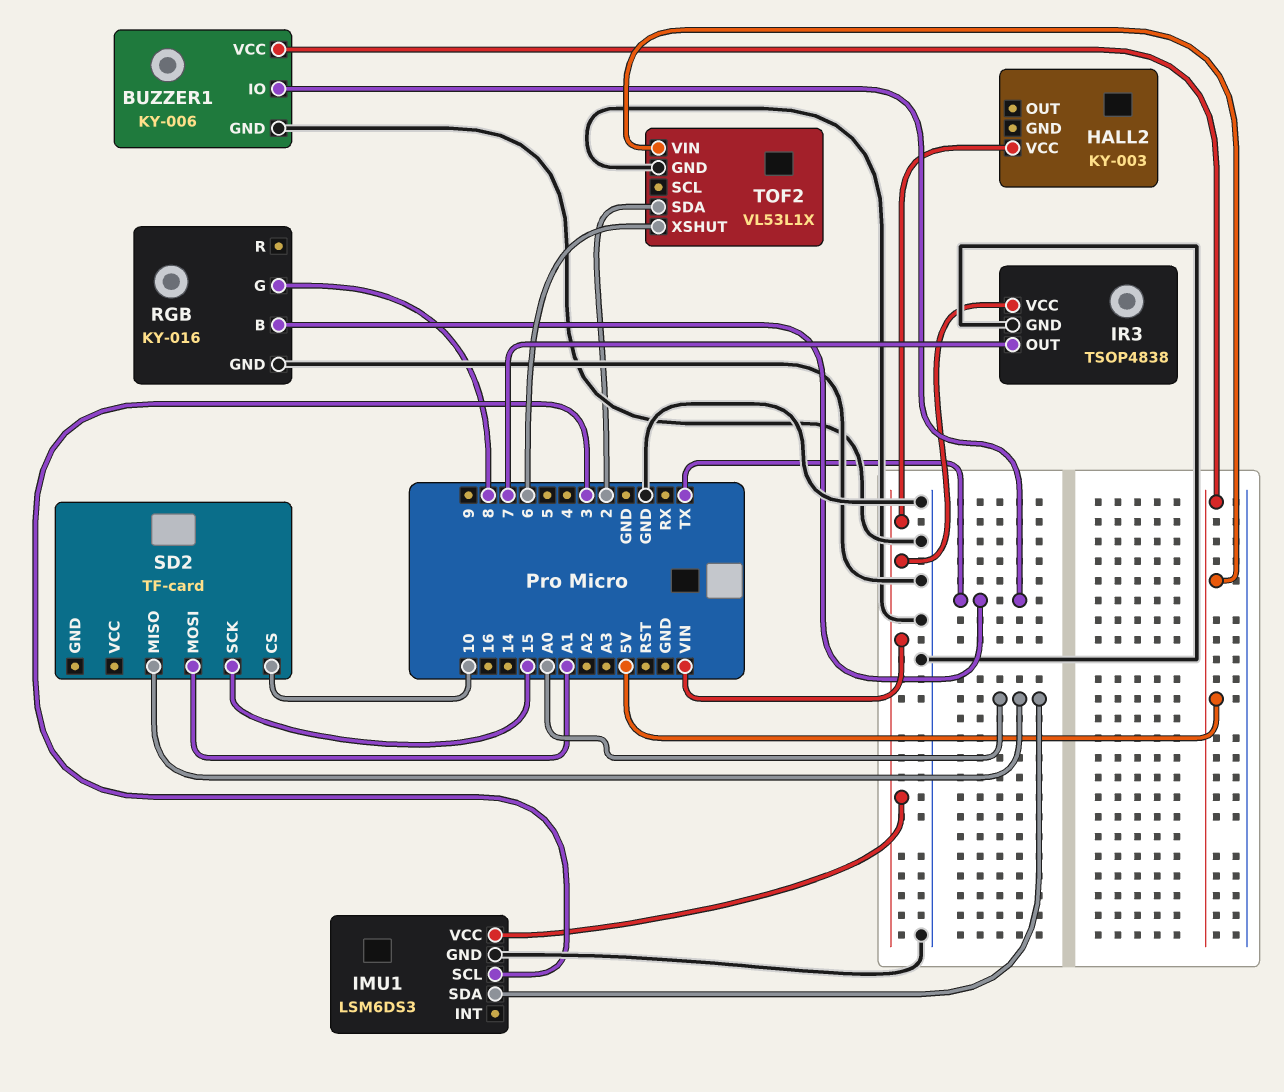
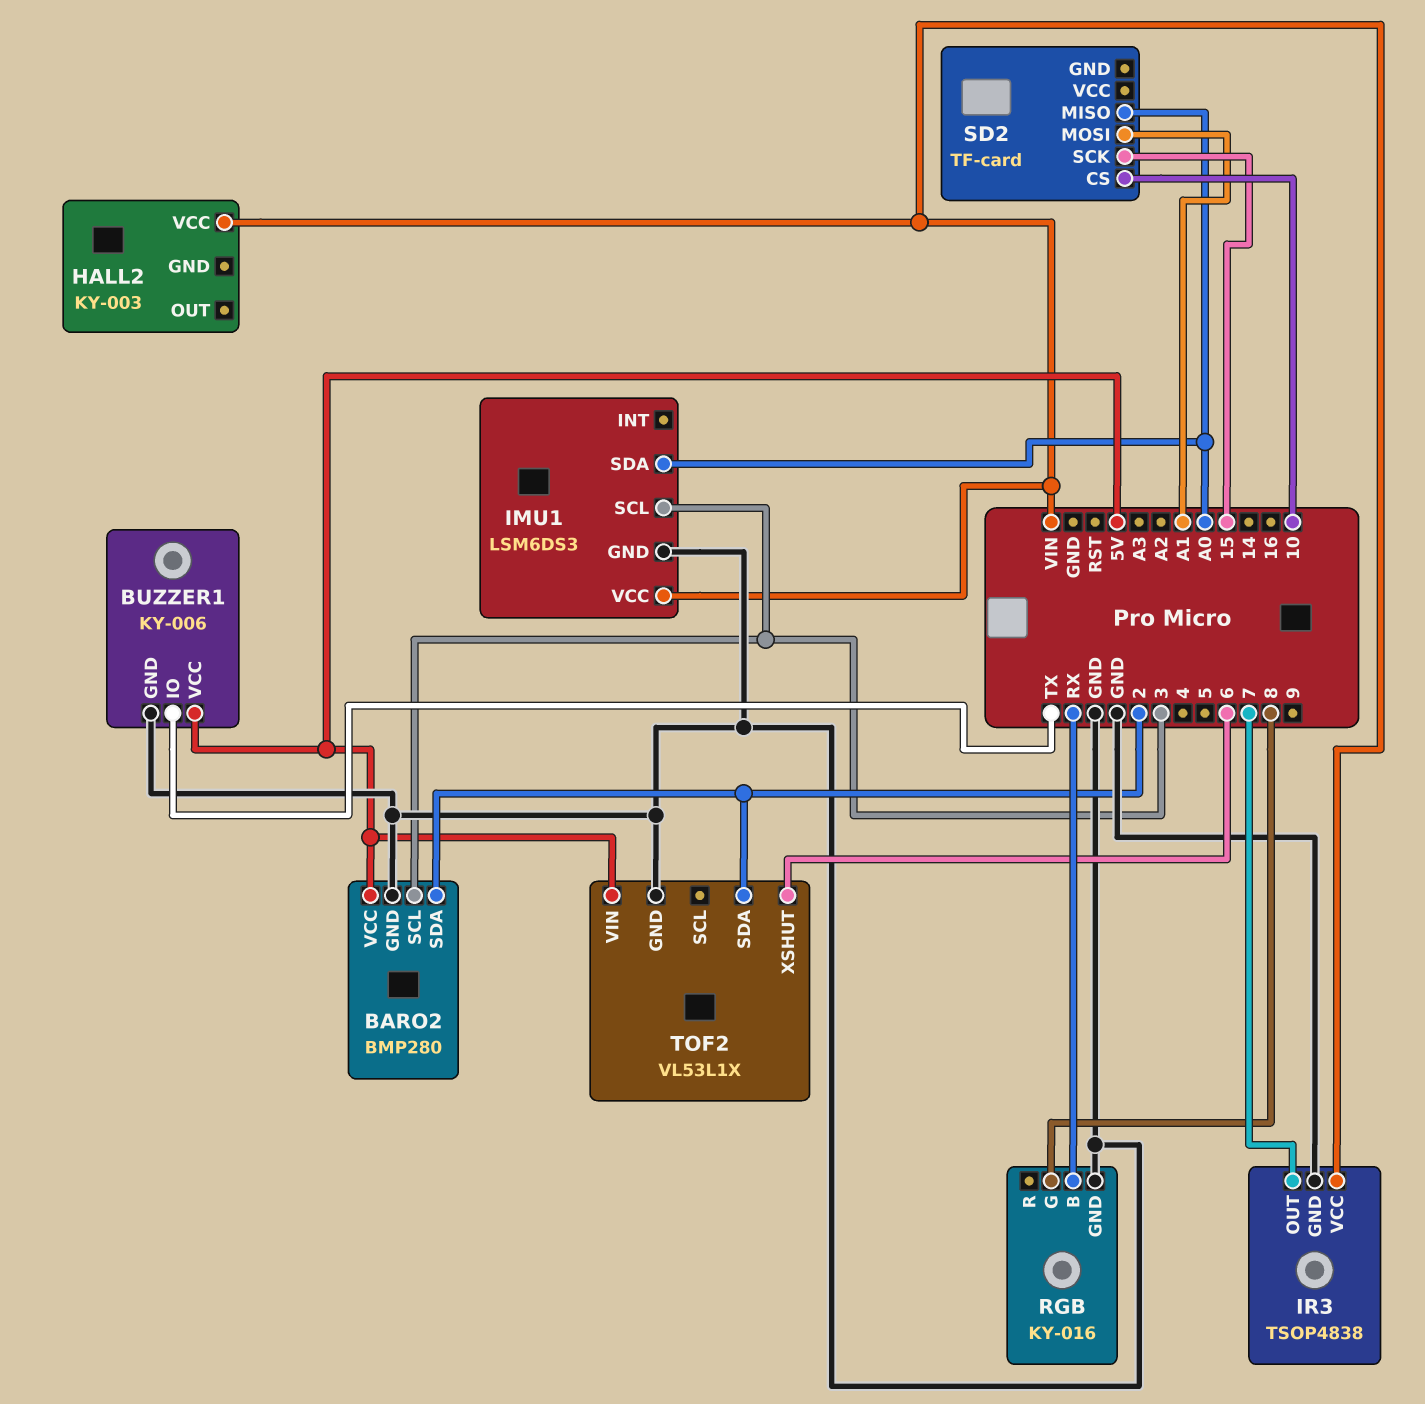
BARO2: none -> BMP280
BARO2 pin GND: none -> GND
BARO2 pin SCL: none -> 3
BARO2 pin SDA: none -> 2
BARO2 pin VCC: none -> 5V
RGB pin B: TX -> RX

